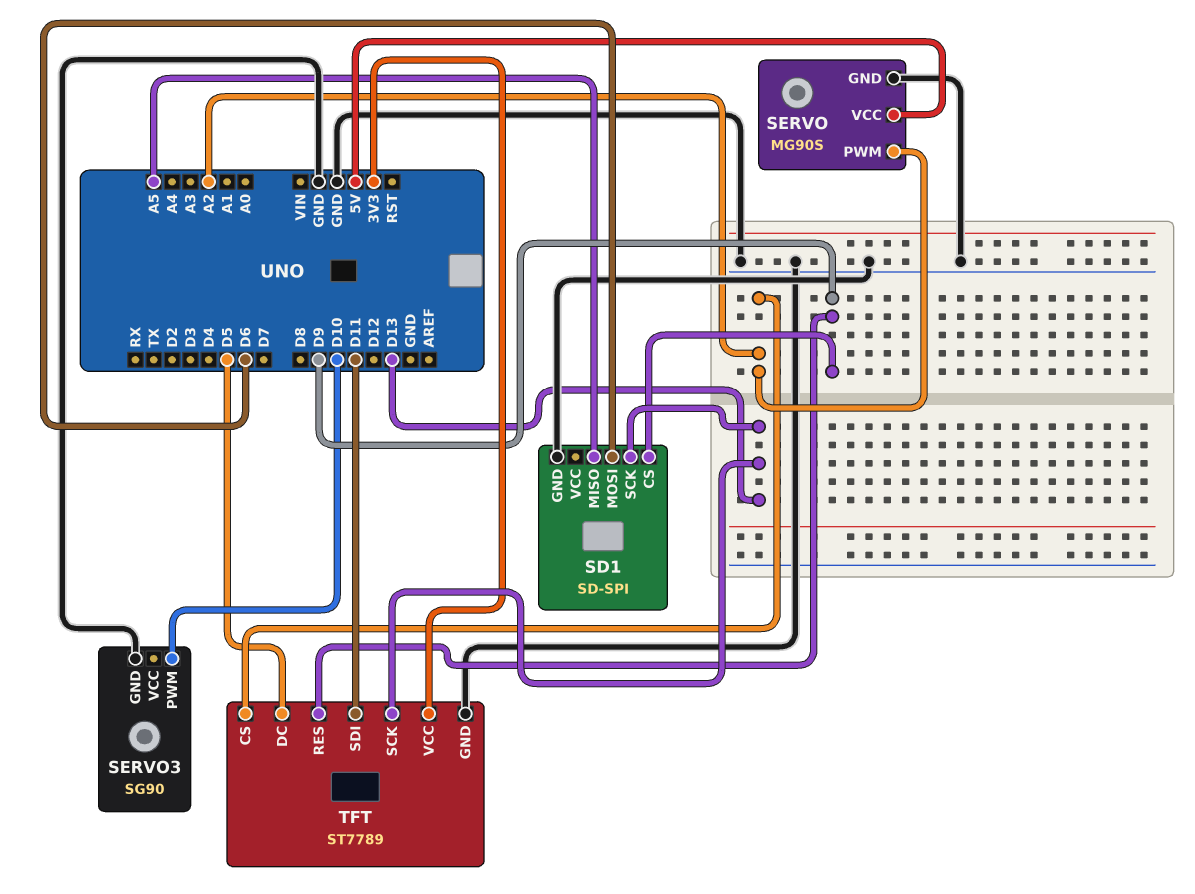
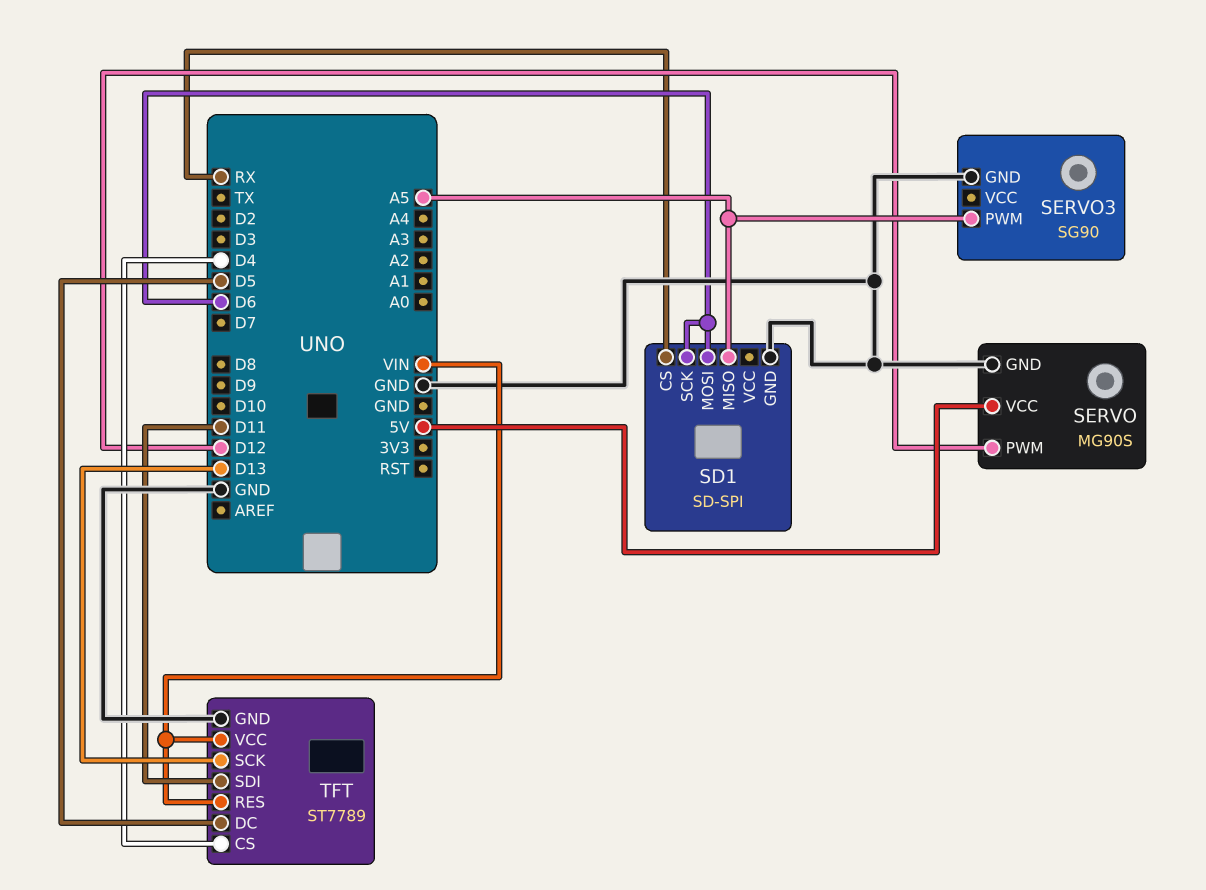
SD1 pin CS: D9 -> RX
SD1 pin SCK: D13 -> D6
SERVO pin PWM: A2 -> D12
SERVO3 pin PWM: D10 -> A5
TFT pin CS: A2 -> D4
TFT pin RES: D9 -> VIN
TFT pin VCC: 3V3 -> VIN

